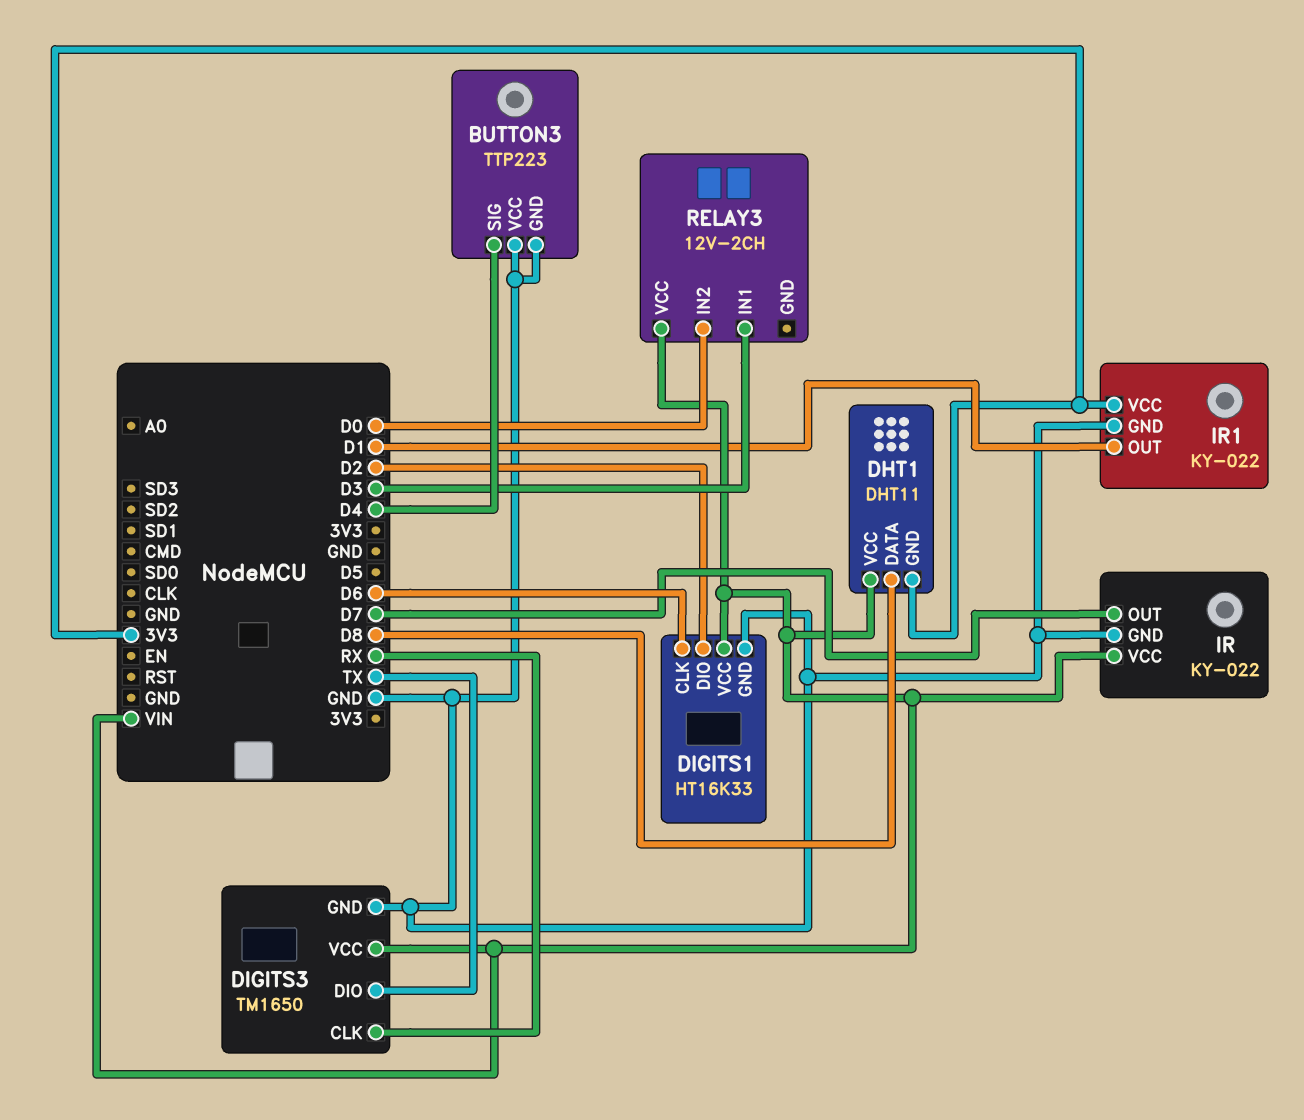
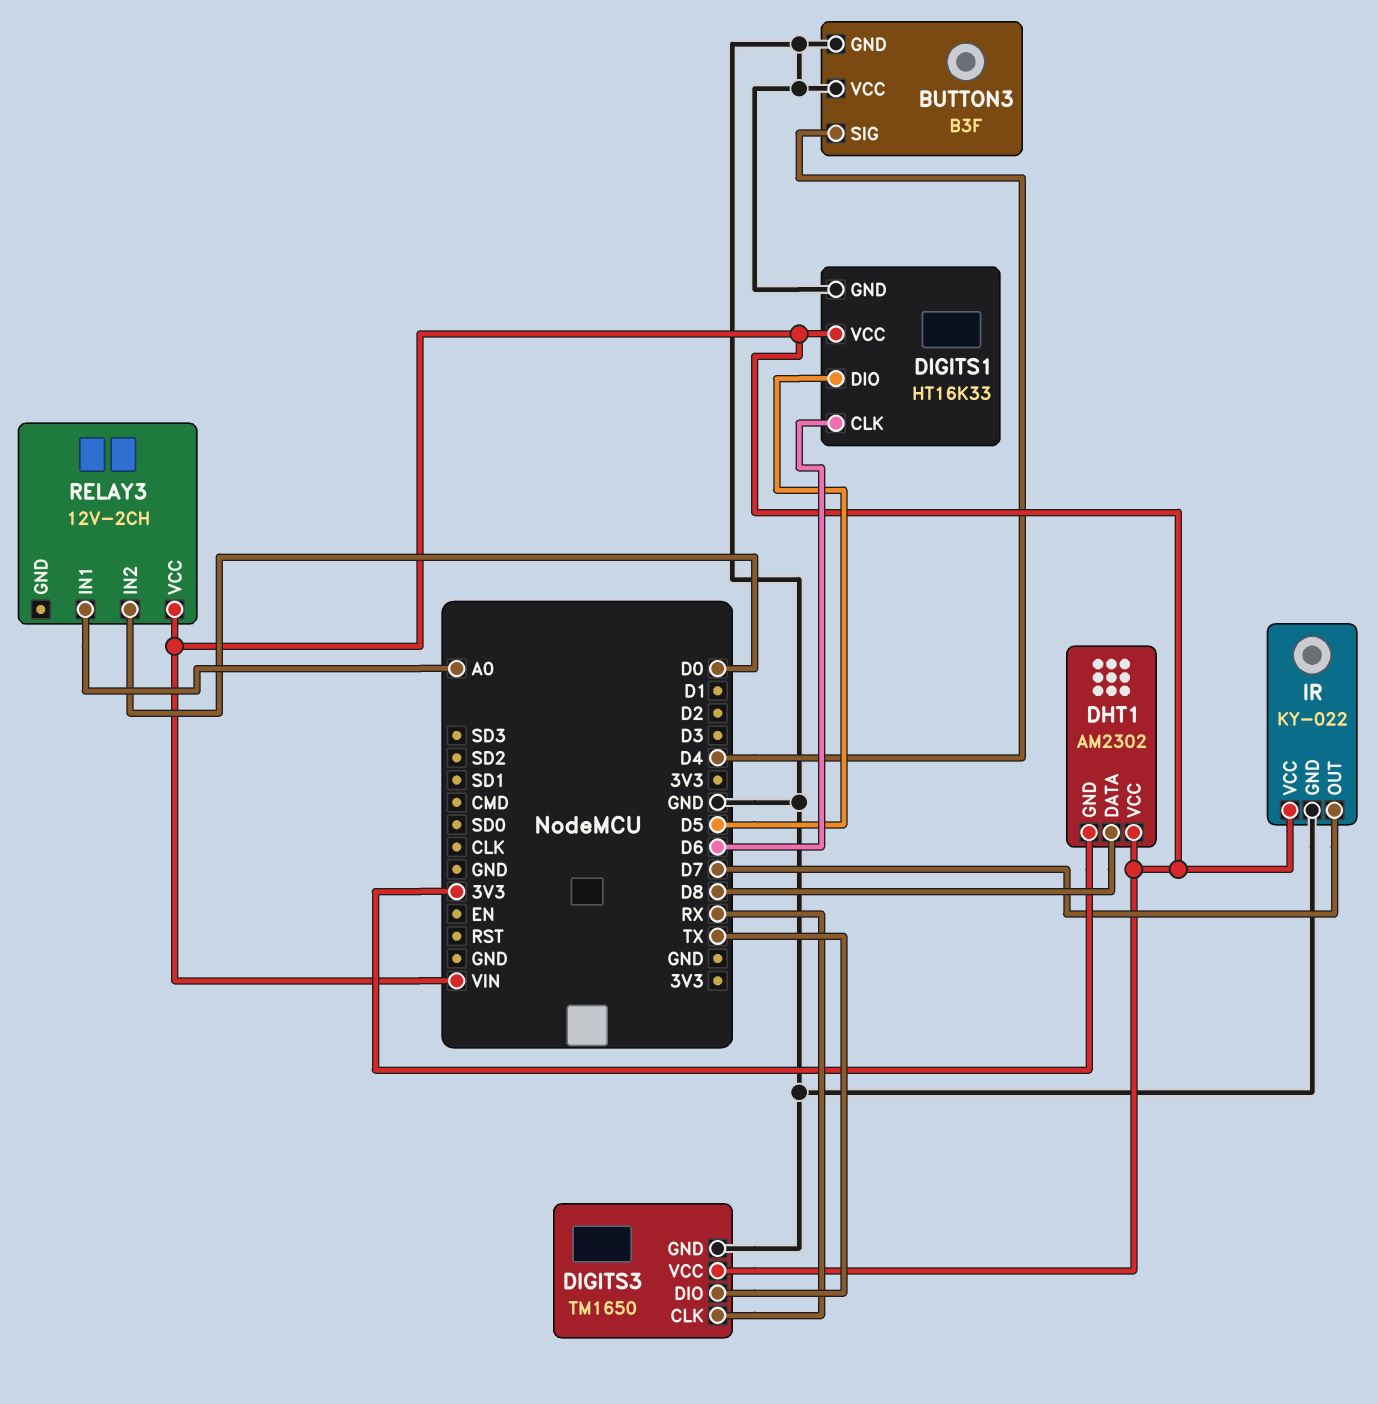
BUTTON3: TTP223 -> B3F
DHT1: DHT11 -> AM2302
DIGITS1 pin DIO: D2 -> D5
IR1: KY-022 -> none
IR1 pin GND: GND -> none
IR1 pin OUT: D1 -> none
IR1 pin VCC: 3V3 -> none
RELAY3 pin IN1: D3 -> A0

